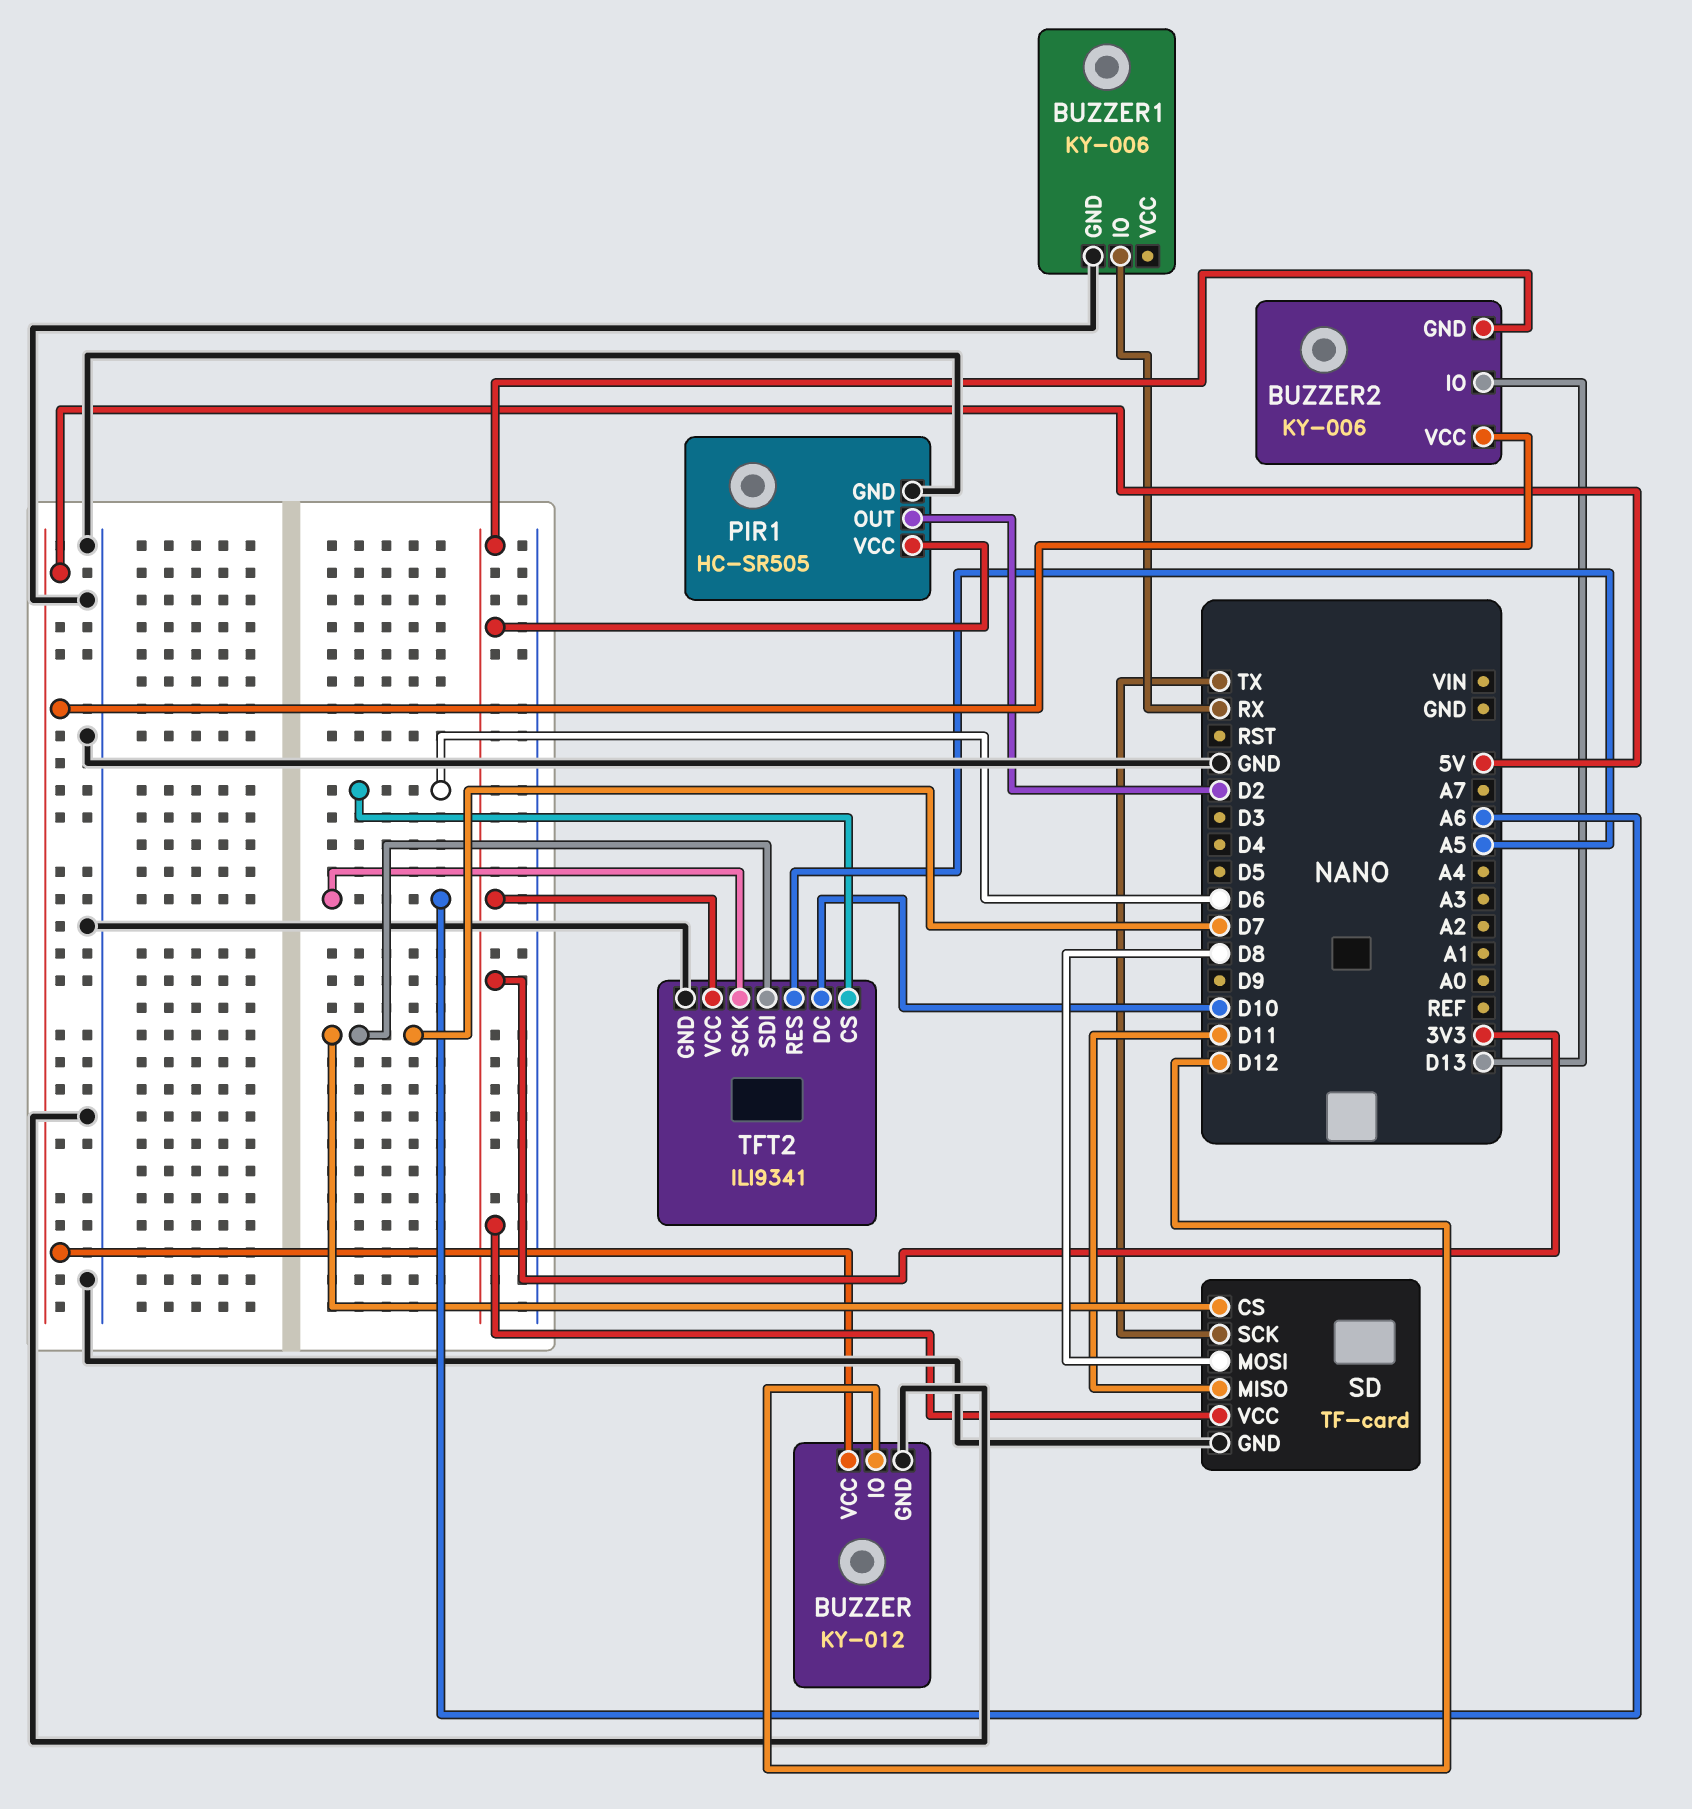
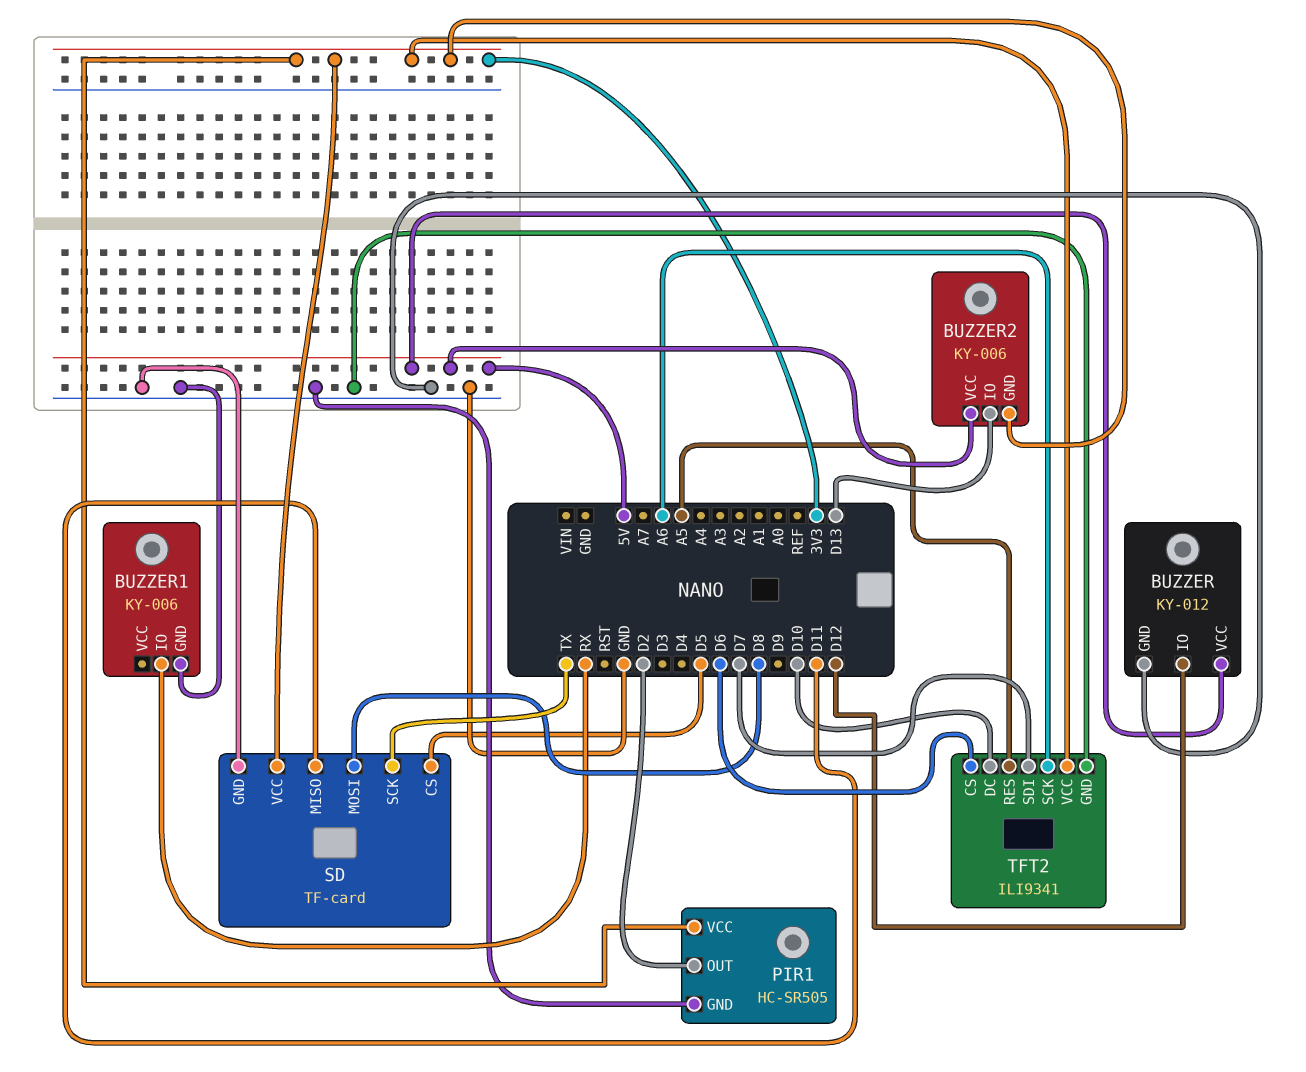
SD pin CS: D7 -> D5

